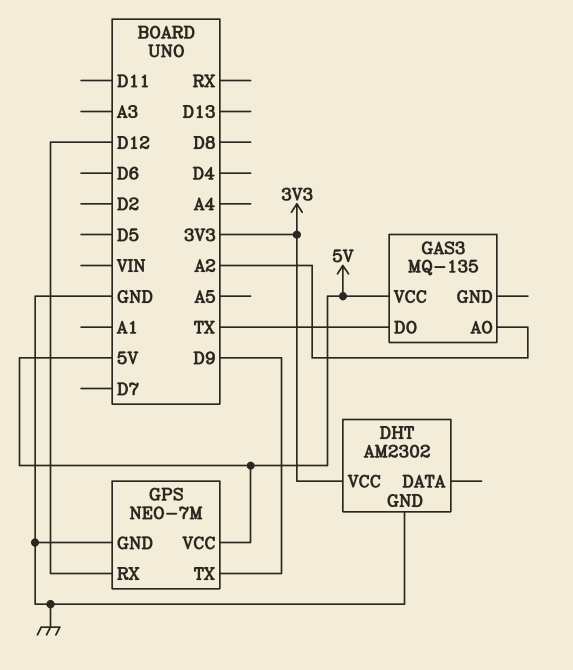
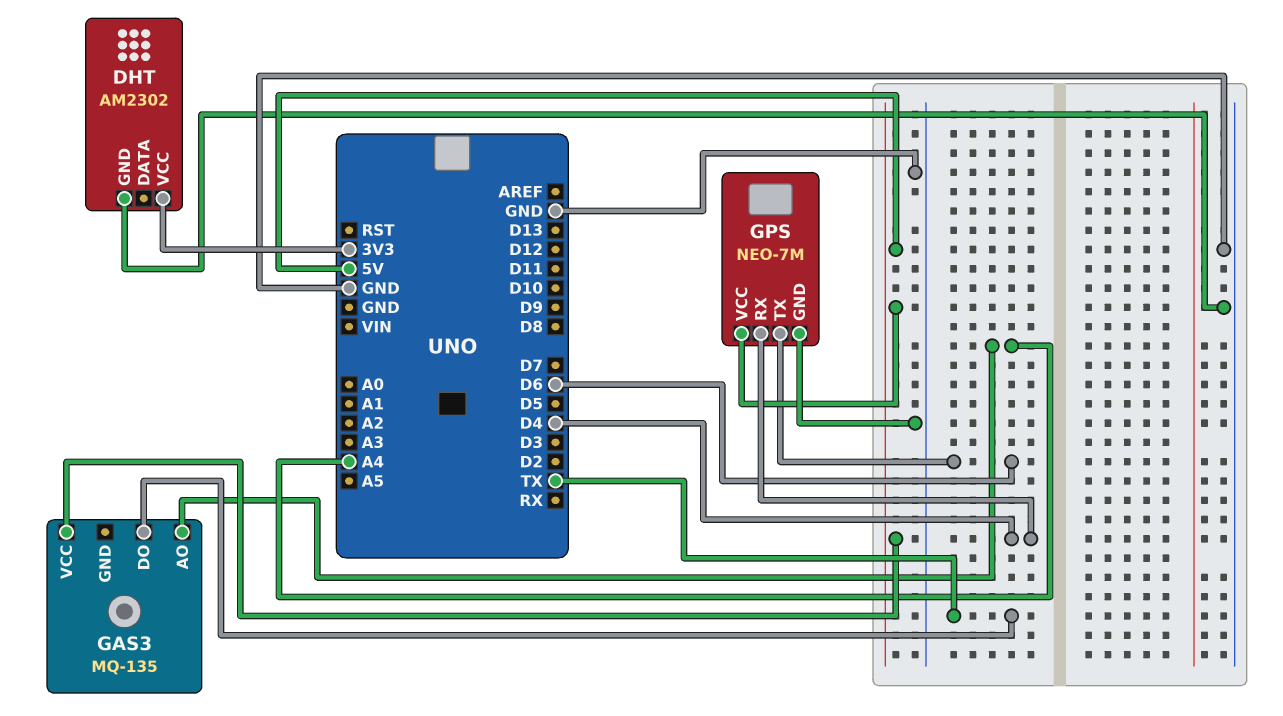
GAS3 pin AO: A2 -> A4
GPS pin RX: D12 -> D4
GPS pin TX: D9 -> D6

